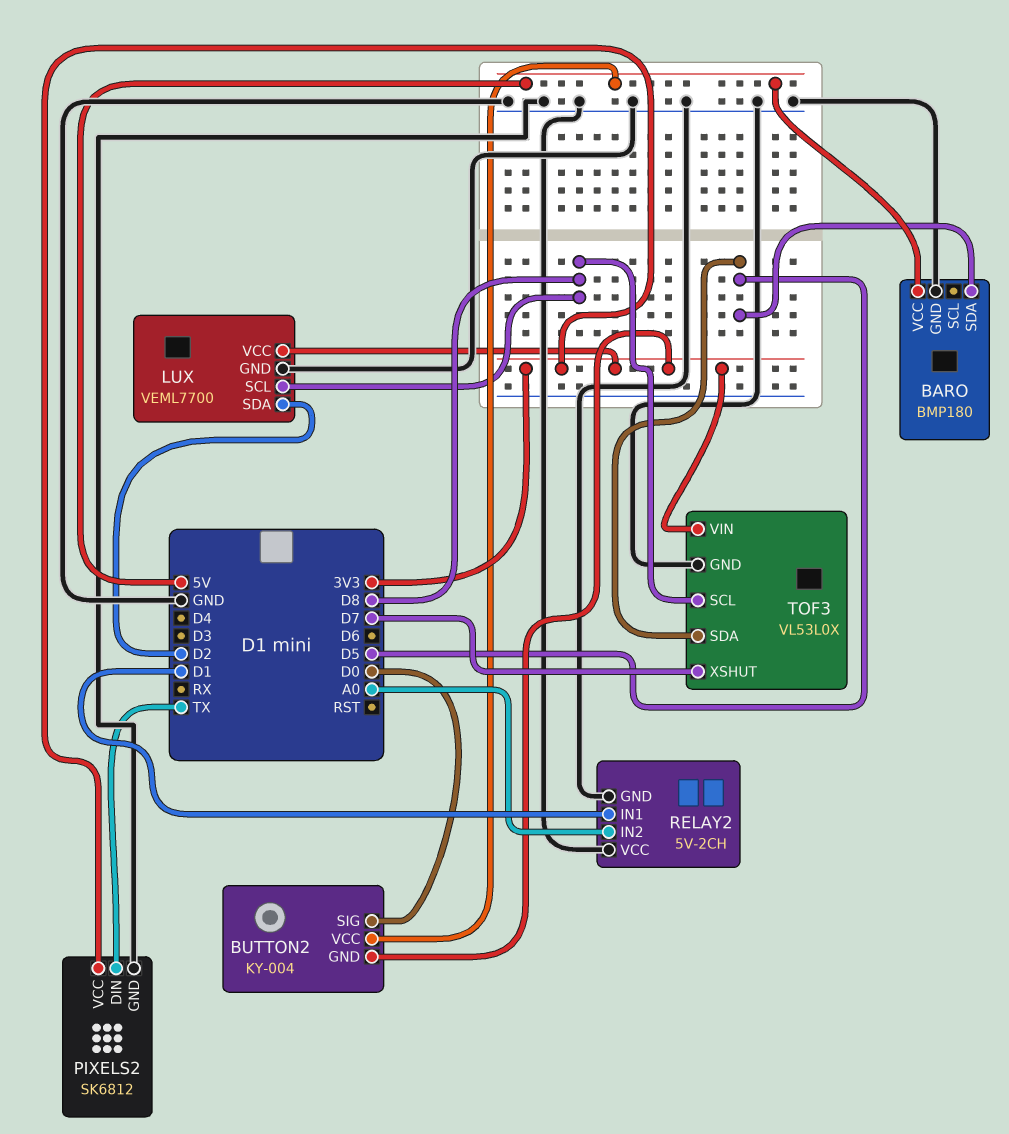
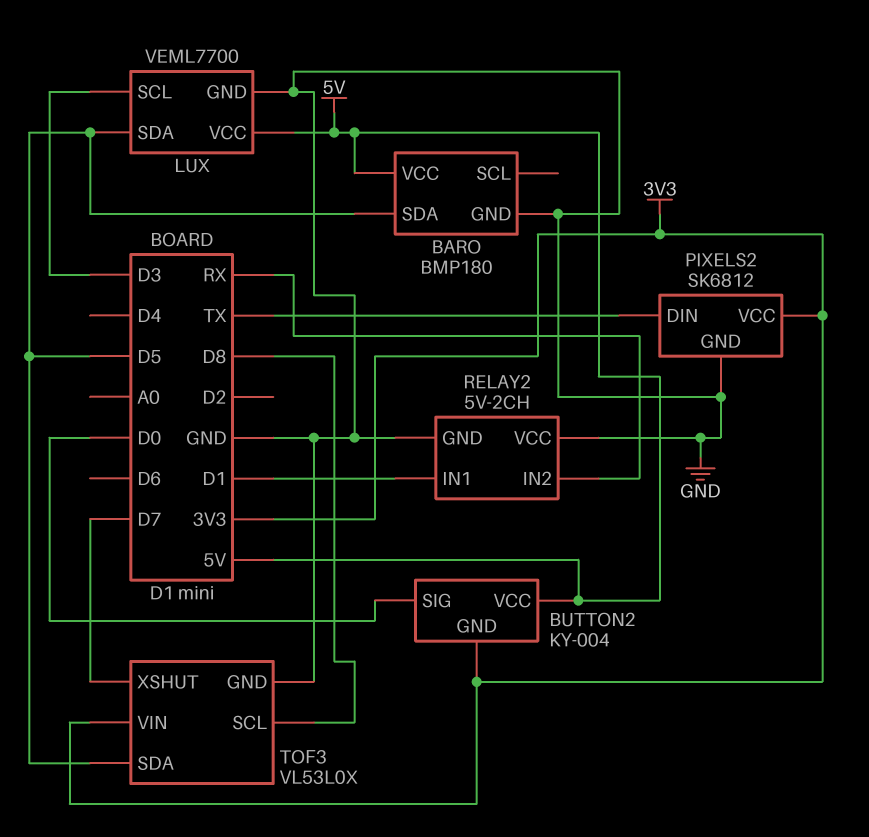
LUX pin SCL: D8 -> D3
LUX pin SDA: D2 -> D5
LUX pin VCC: 3V3 -> 5V
RELAY2 pin IN2: A0 -> RX

